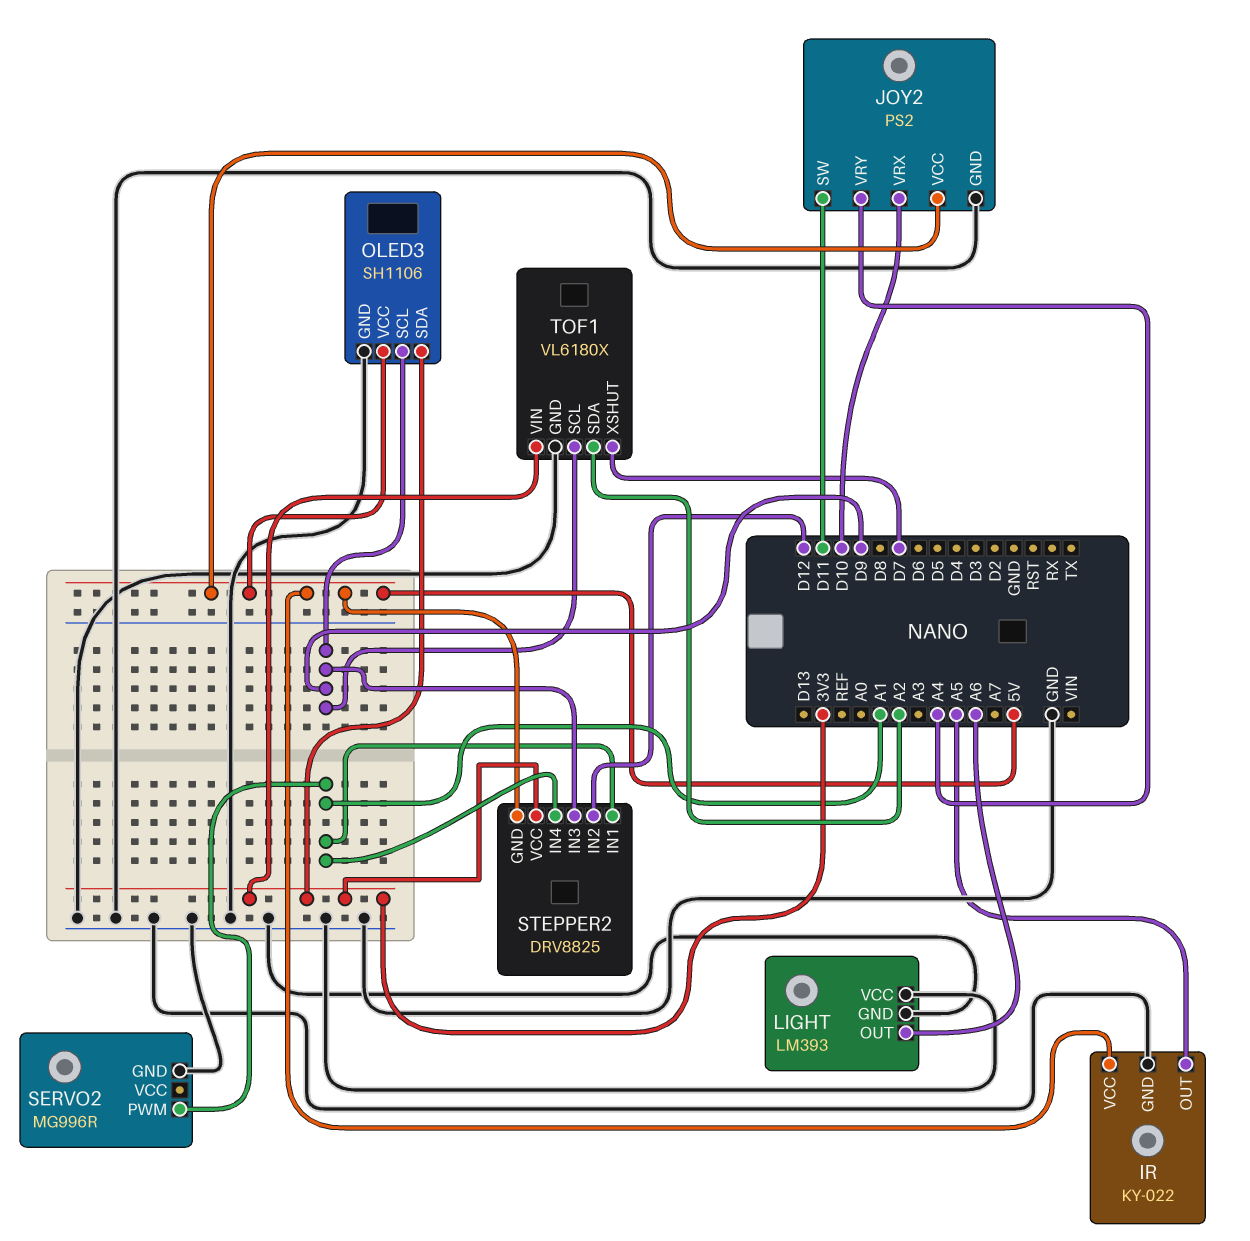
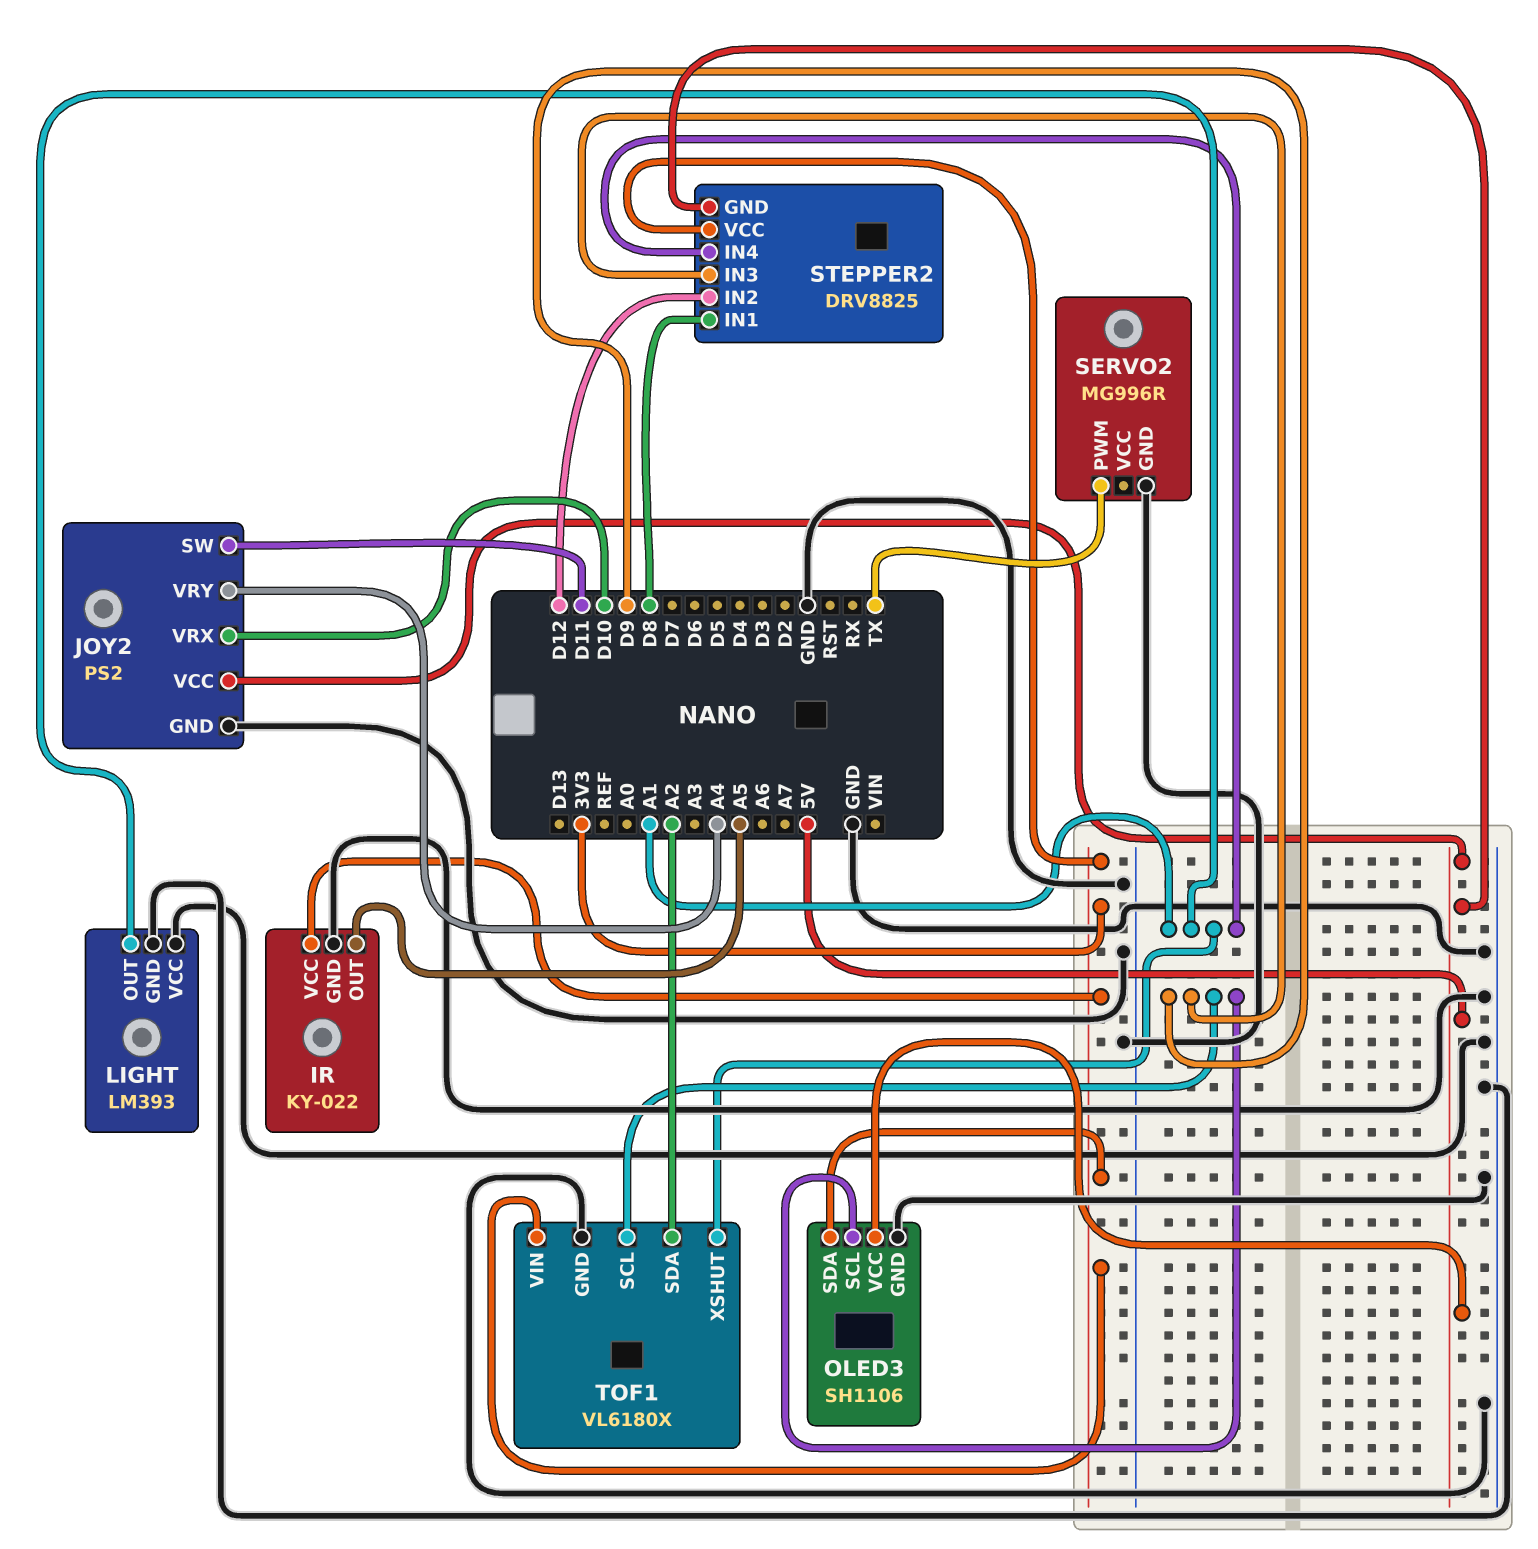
IR pin VCC: 5V -> 3V3
LIGHT pin OUT: A6 -> A1
SERVO2 pin PWM: A1 -> TX
STEPPER2 pin IN1: A1 -> D8
TOF1 pin XSHUT: D7 -> A1

